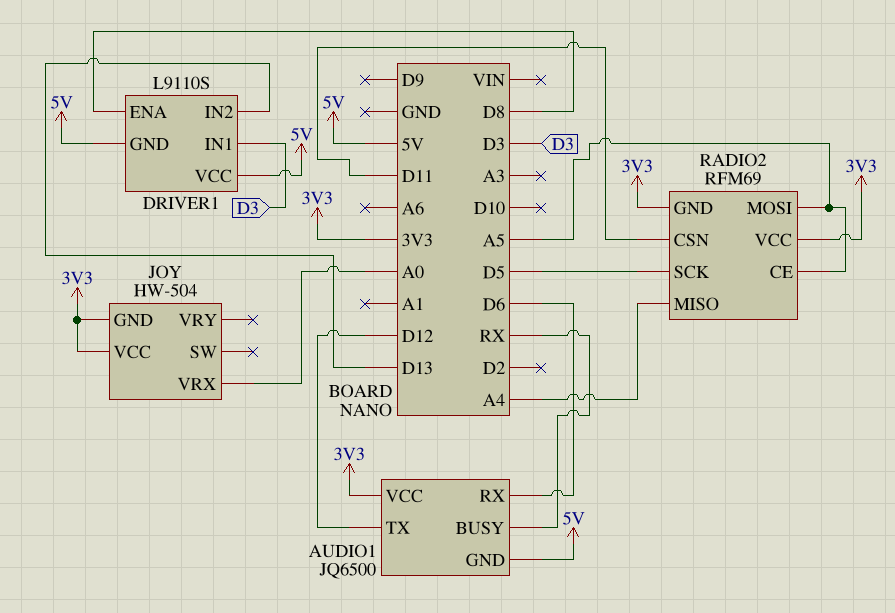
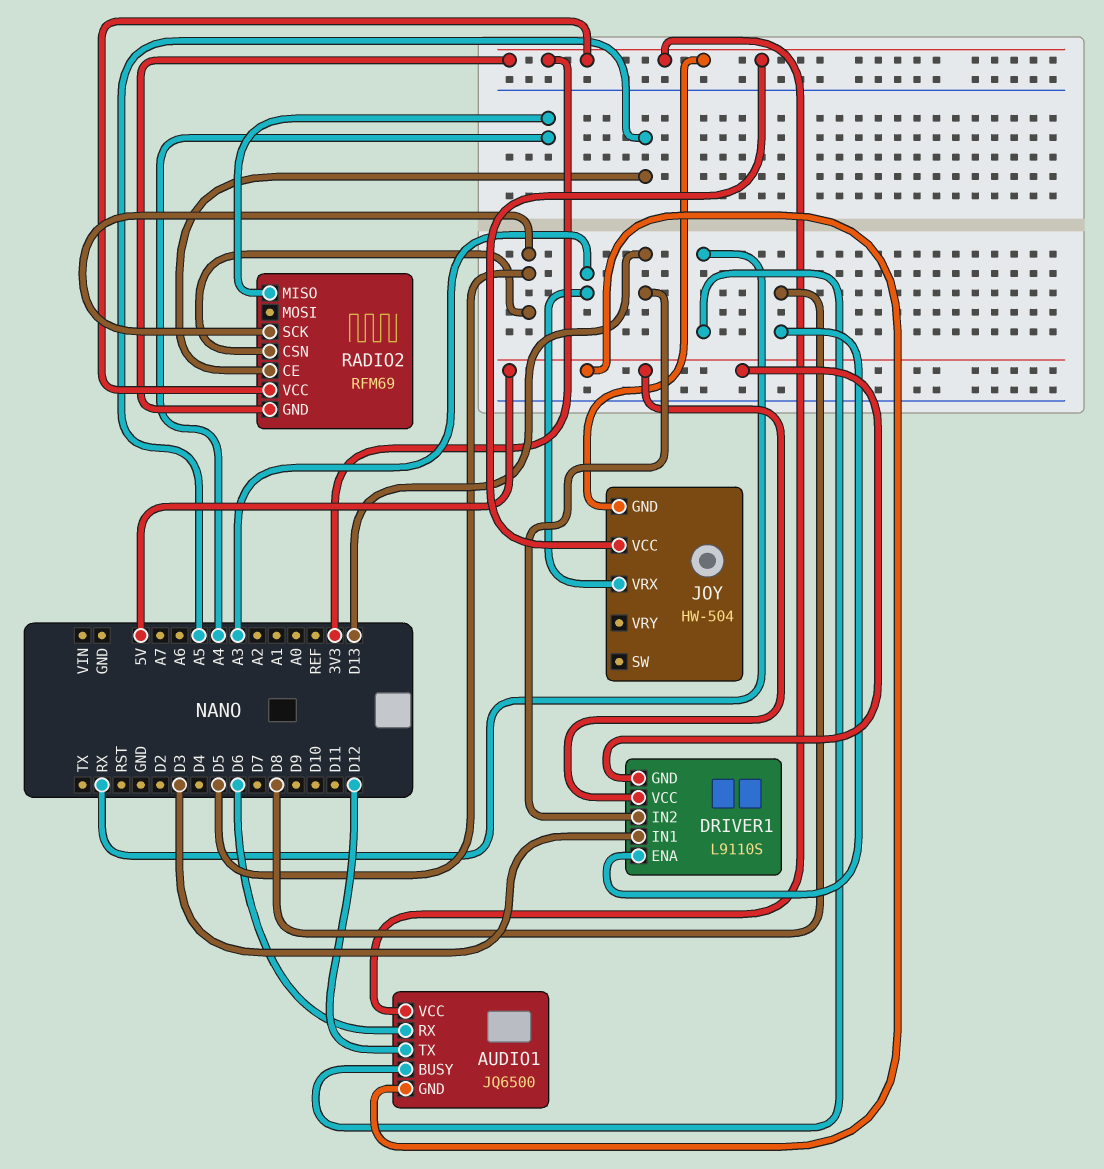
JOY pin VRX: A0 -> A3
RADIO2 pin CSN: D11 -> D5
RADIO2 pin MOSI: A5 -> none

